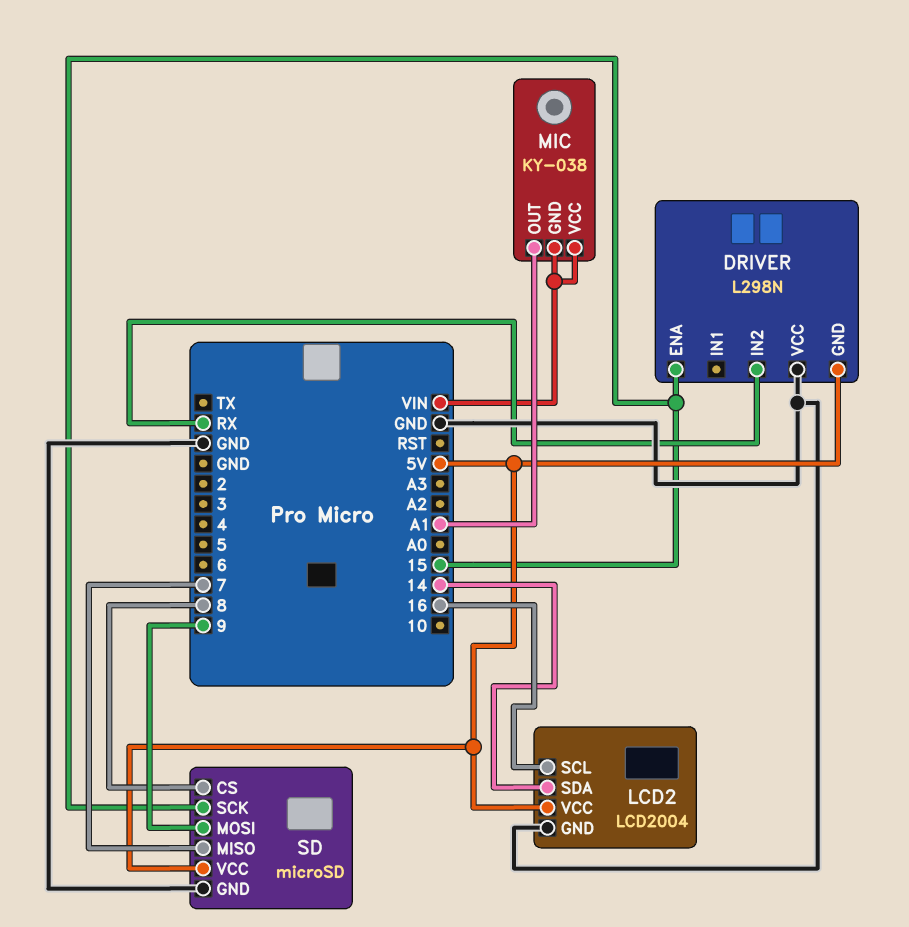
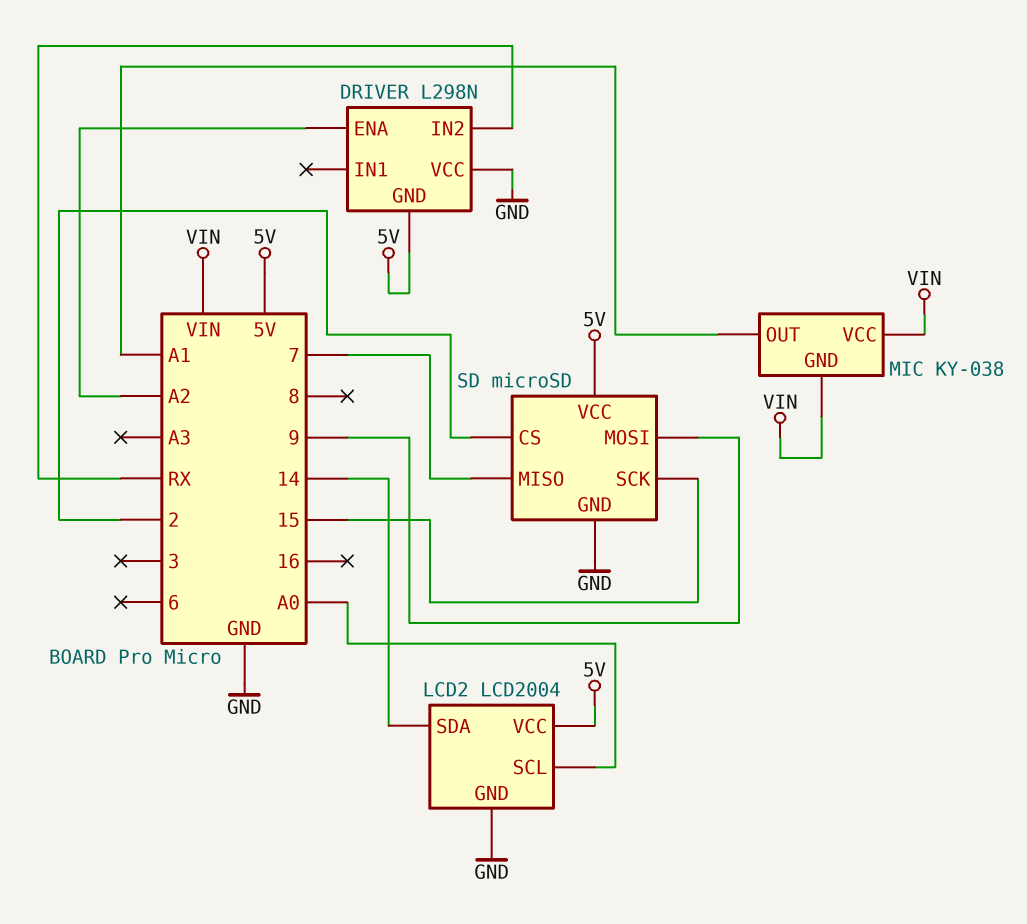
DRIVER pin ENA: 15 -> A2
LCD2 pin SCL: 16 -> A0
SD pin CS: 8 -> 2

